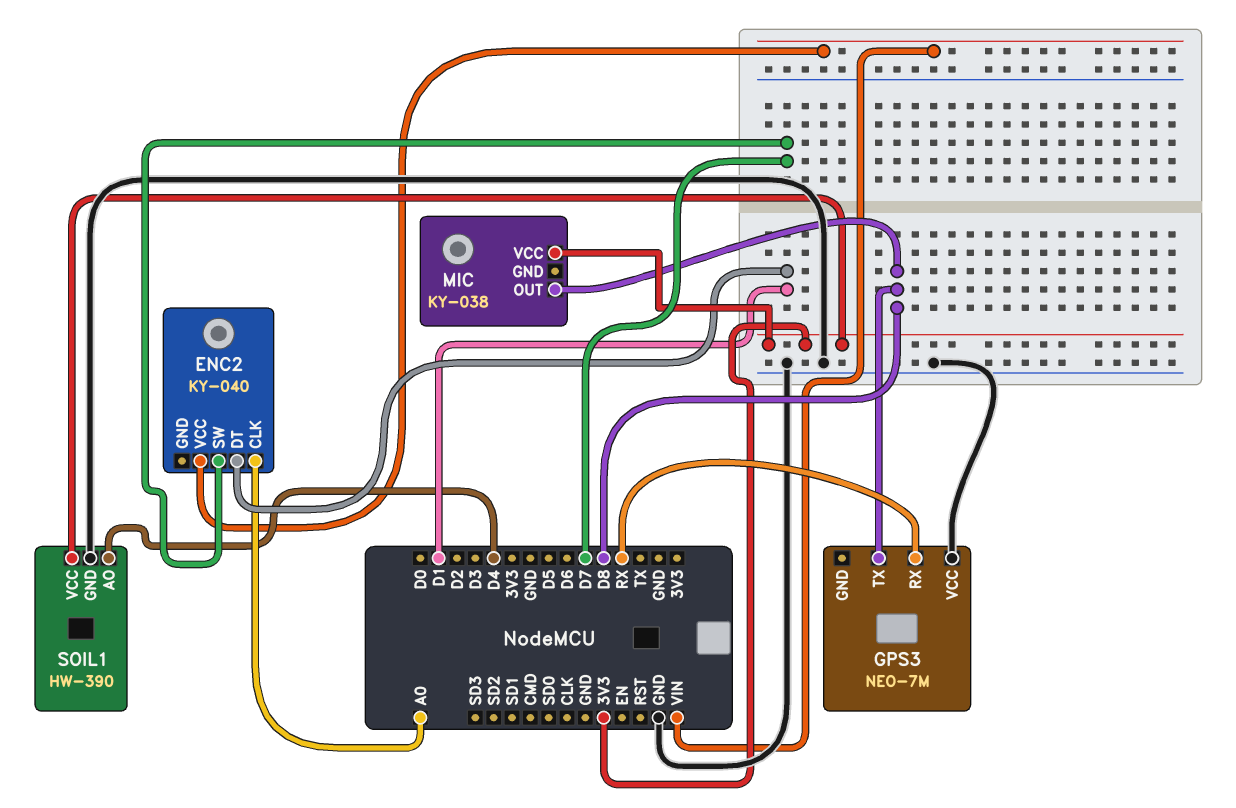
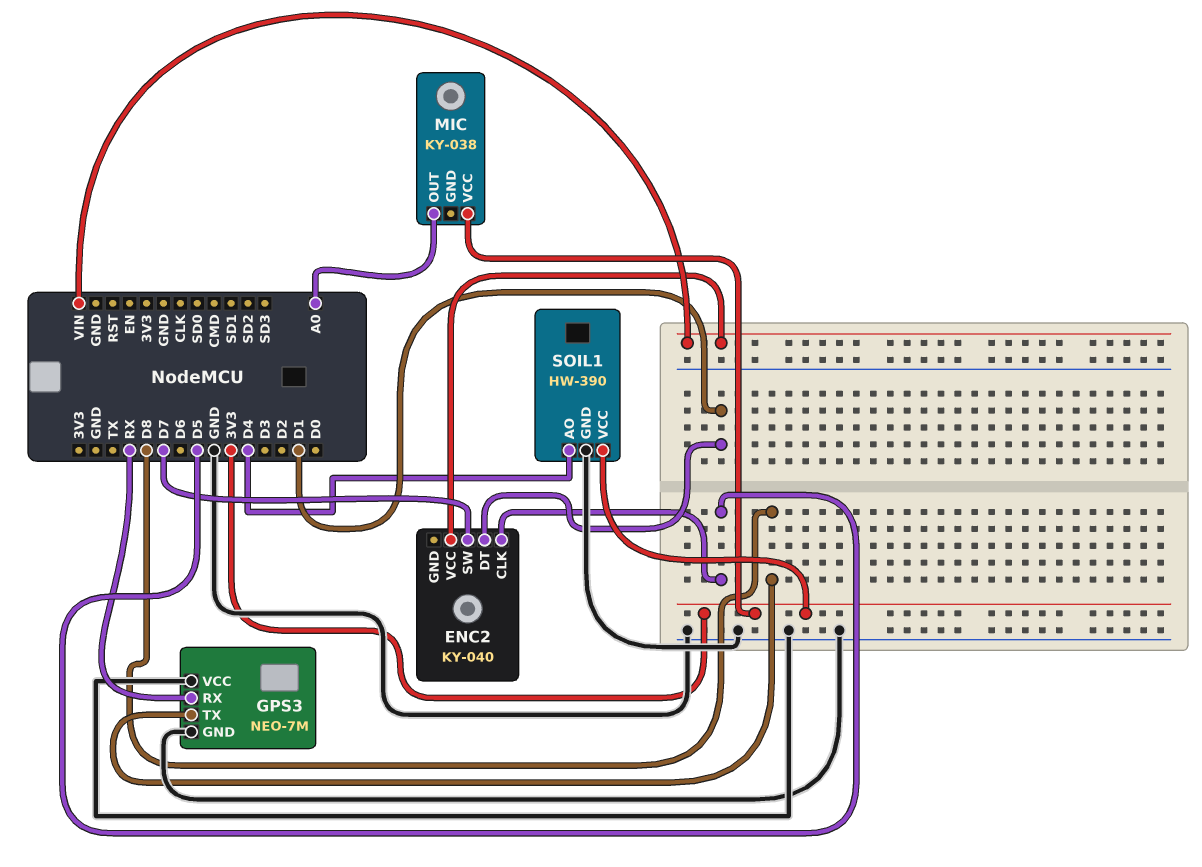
ENC2 pin CLK: A0 -> D5
GPS3 pin GND: none -> GND
MIC pin OUT: D8 -> A0

